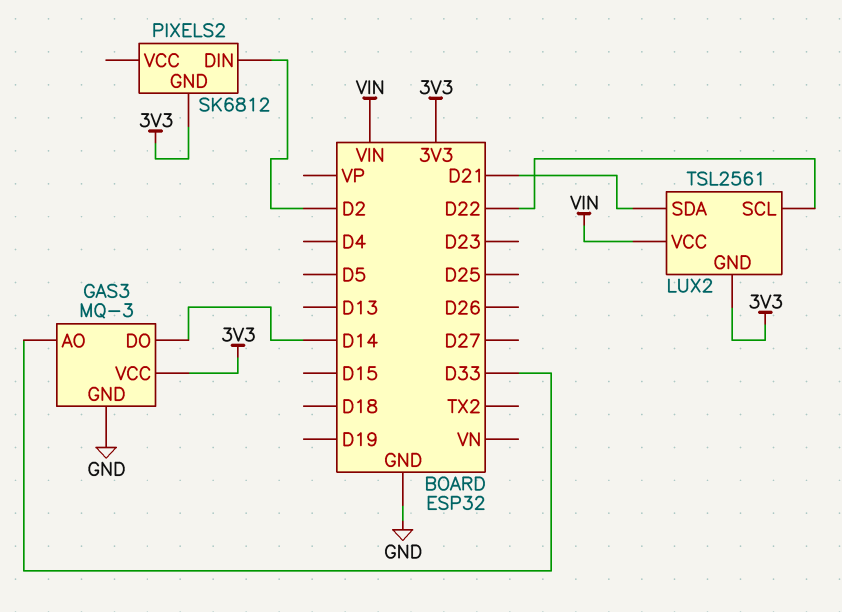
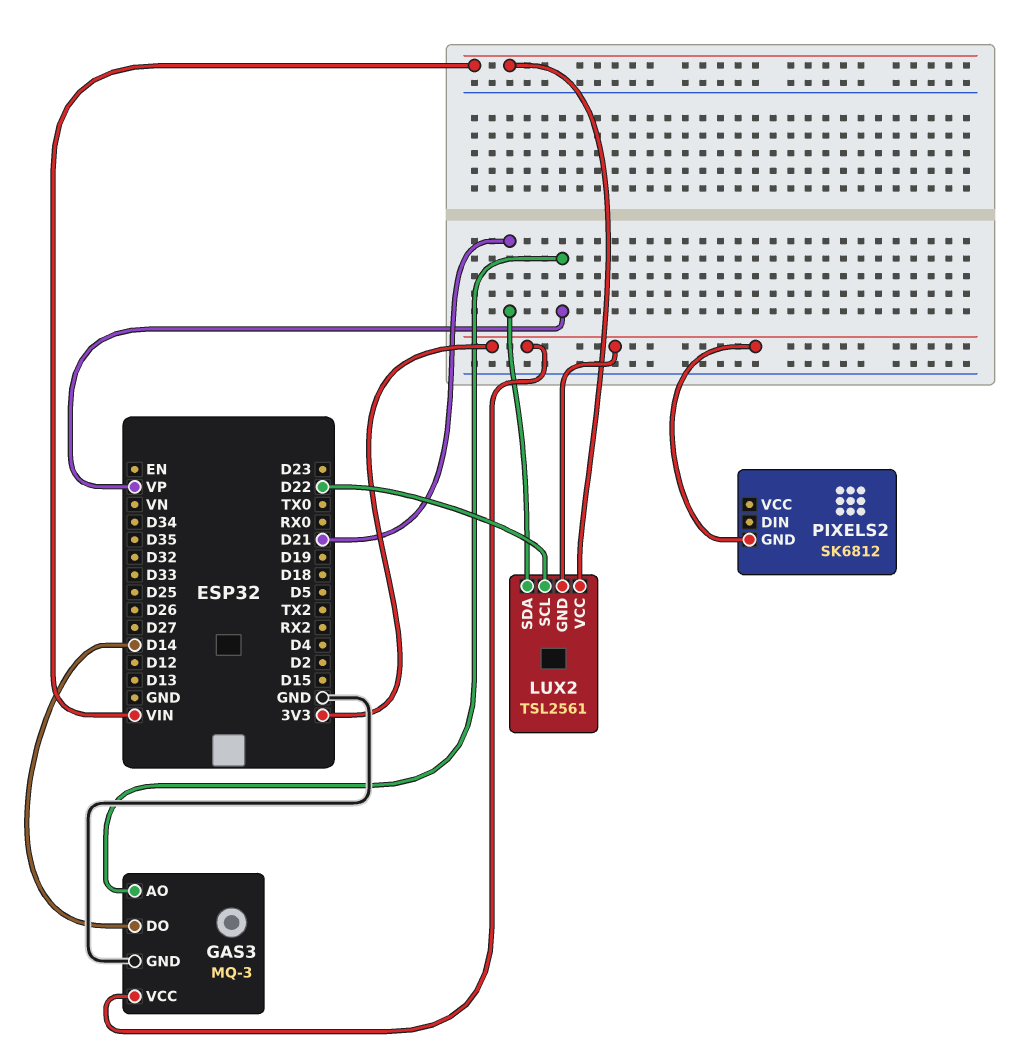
GAS3 pin AO: D33 -> VP
PIXELS2 pin DIN: D2 -> none

